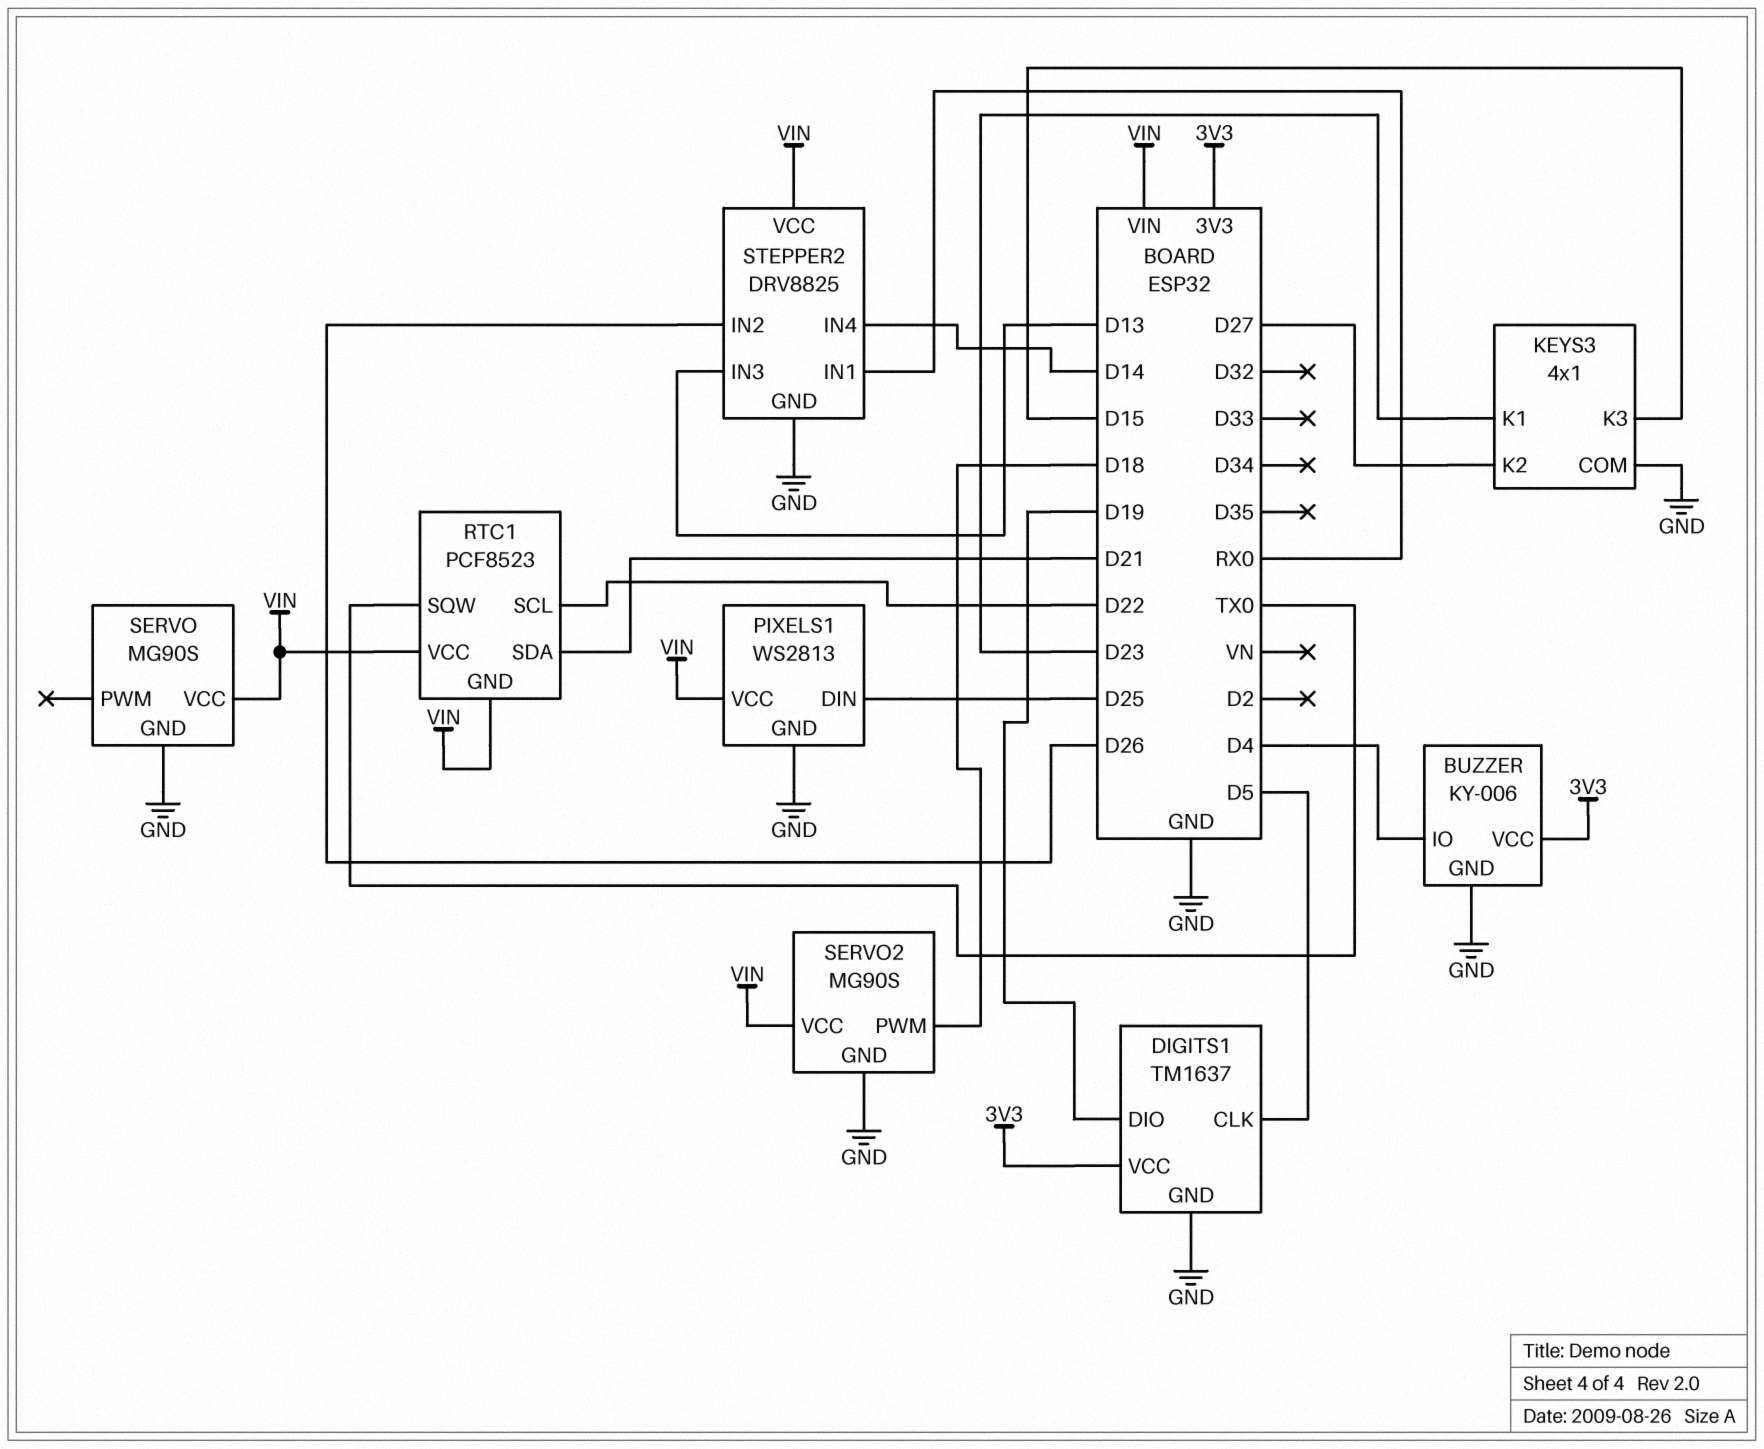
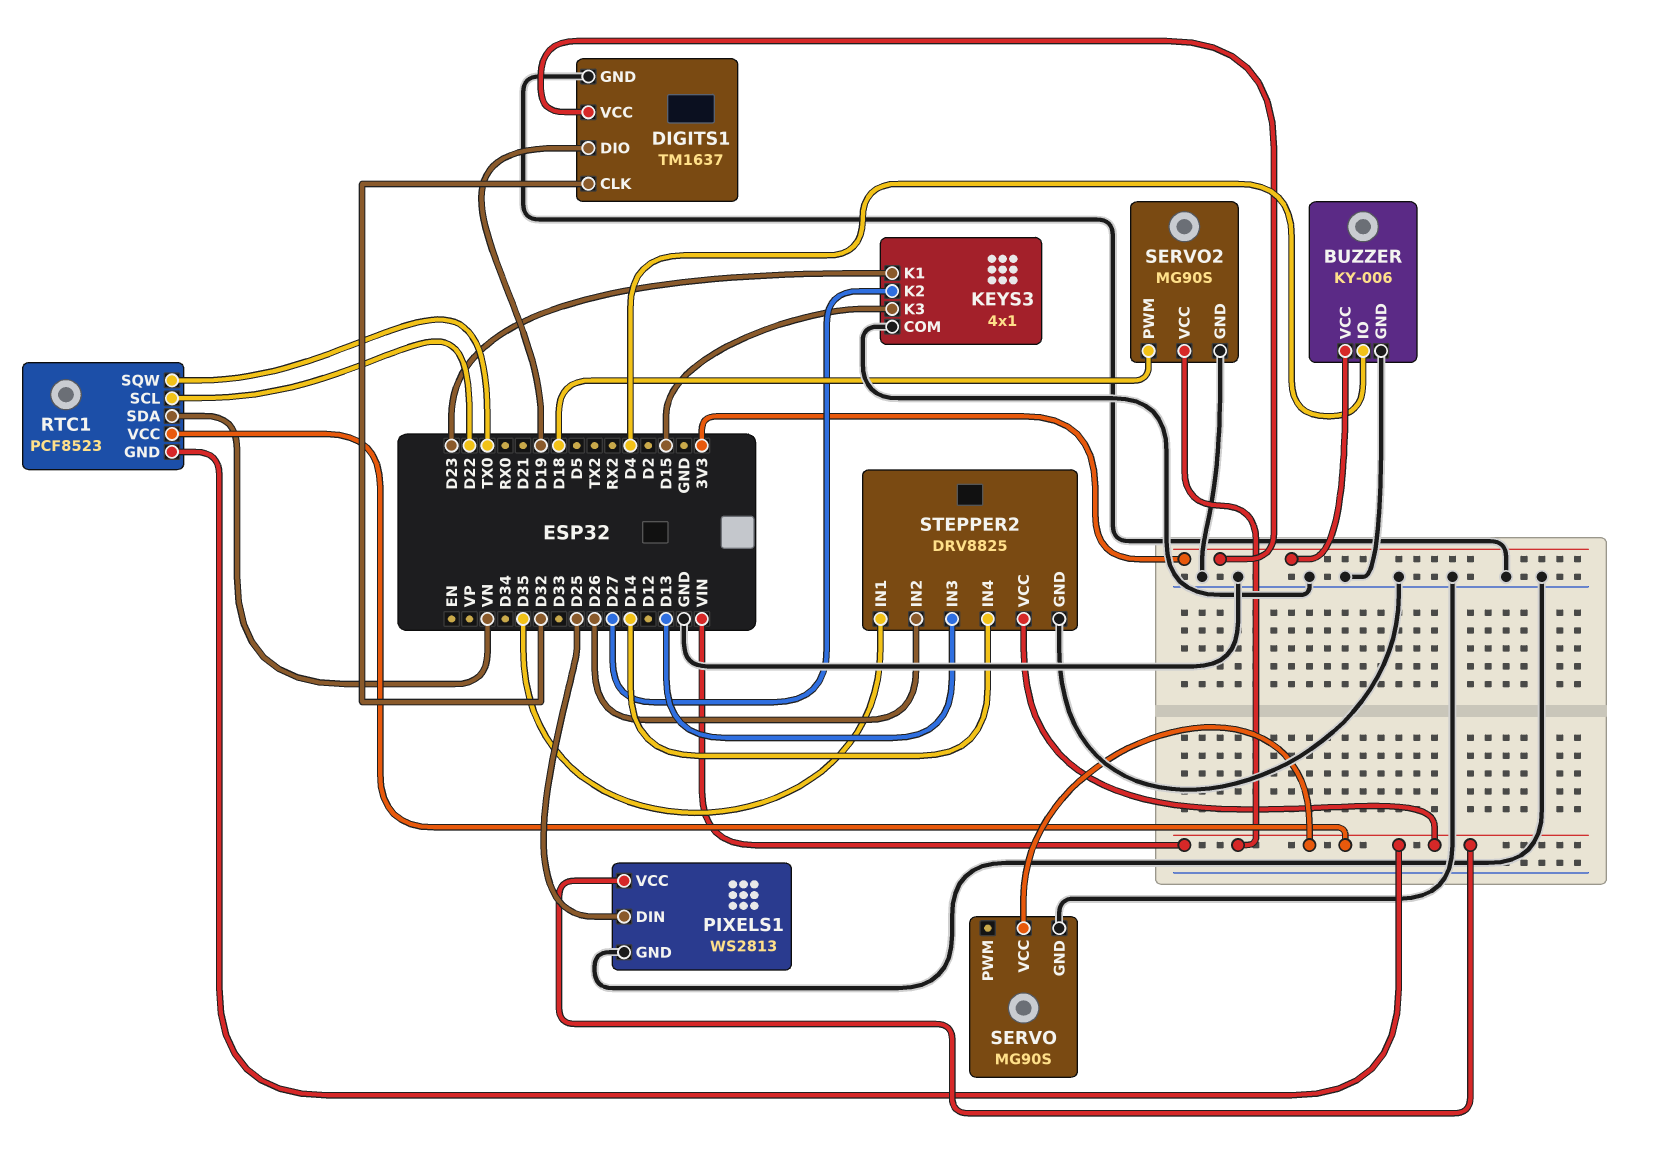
DIGITS1 pin CLK: D5 -> D32
RTC1 pin SDA: D21 -> VN
STEPPER2 pin IN1: RX0 -> D35

